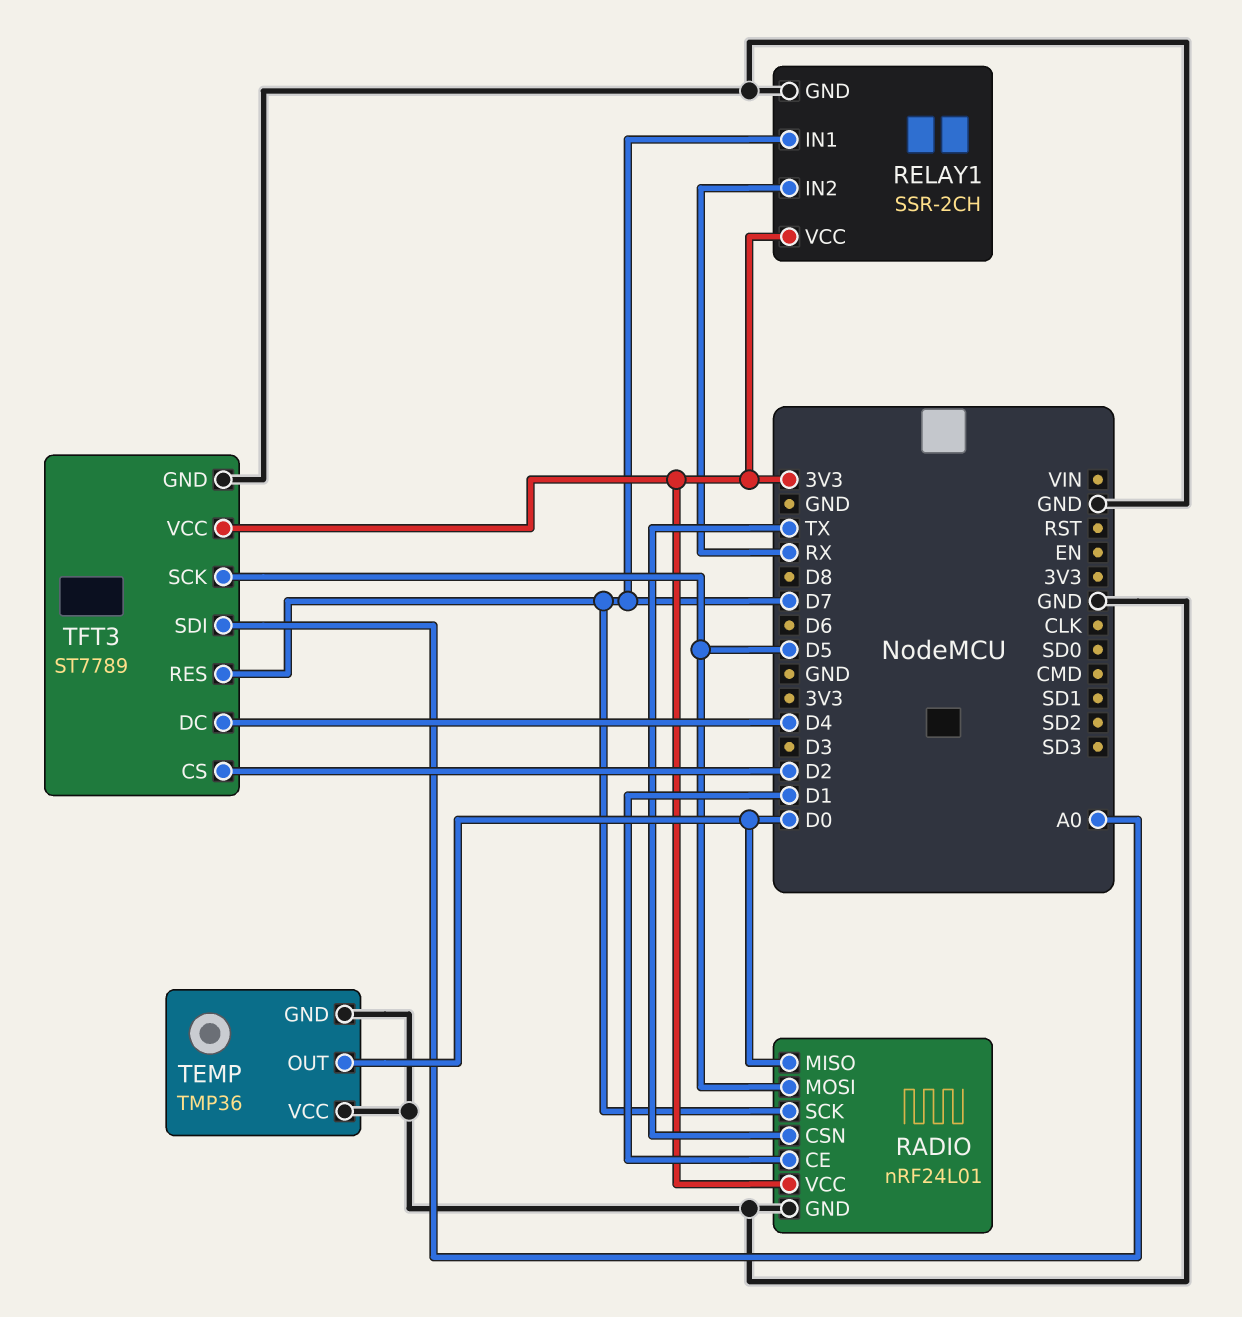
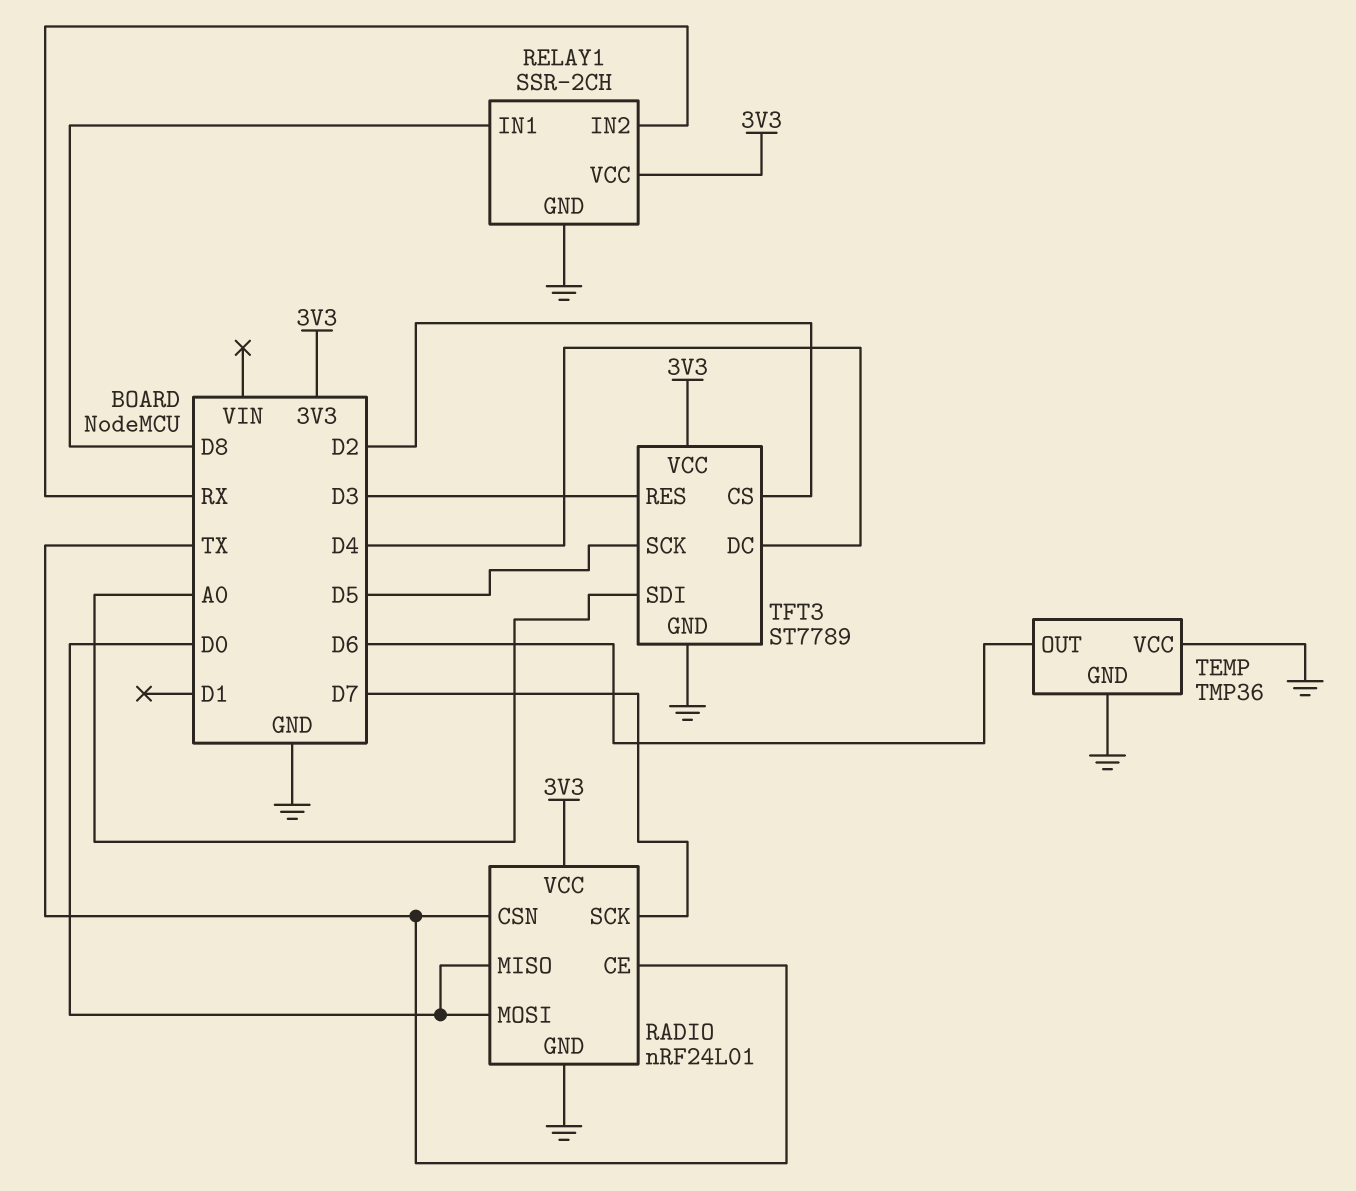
RADIO pin CE: D1 -> TX
RADIO pin MOSI: D5 -> D0
RELAY1 pin IN1: D7 -> D8
TEMP pin OUT: D0 -> D6
TFT3 pin RES: D7 -> D3

